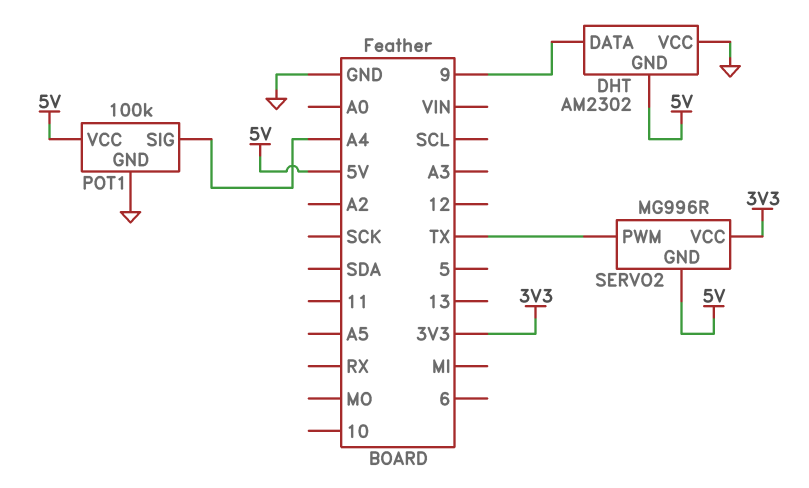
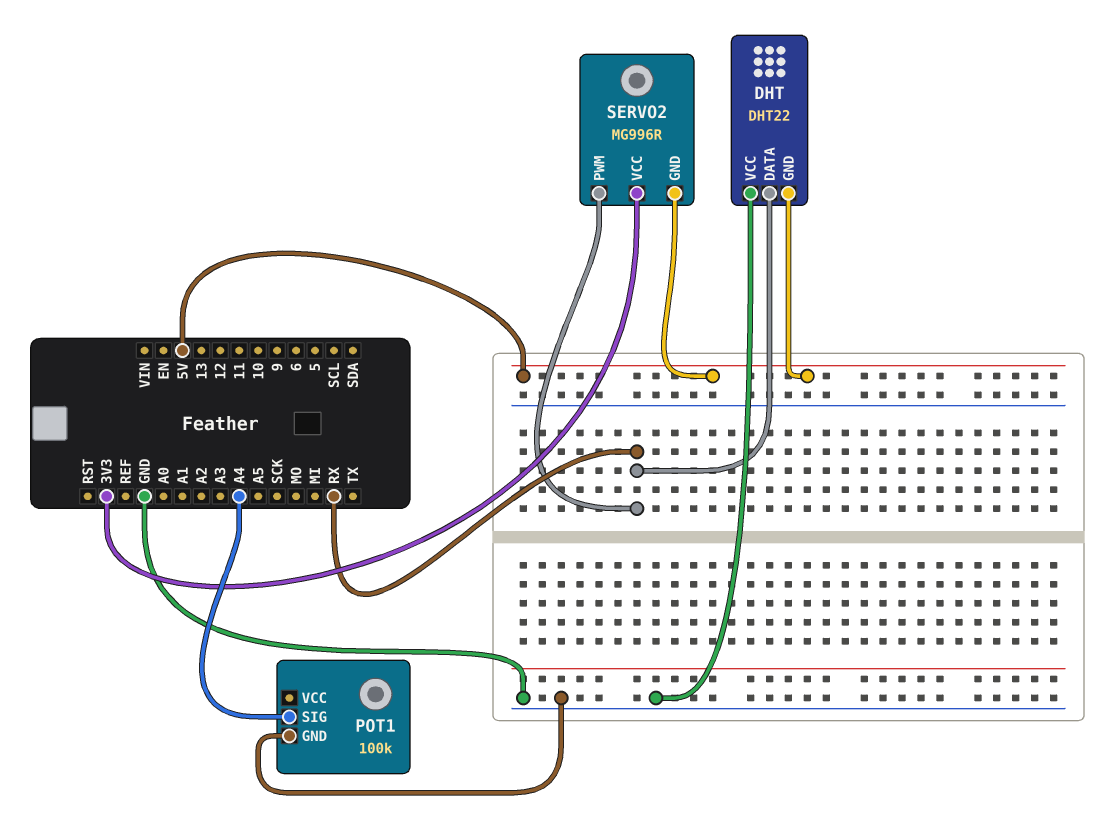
DHT: AM2302 -> DHT22
DHT pin DATA: 9 -> RX
POT1 pin VCC: 5V -> none
SERVO2 pin PWM: TX -> RX

